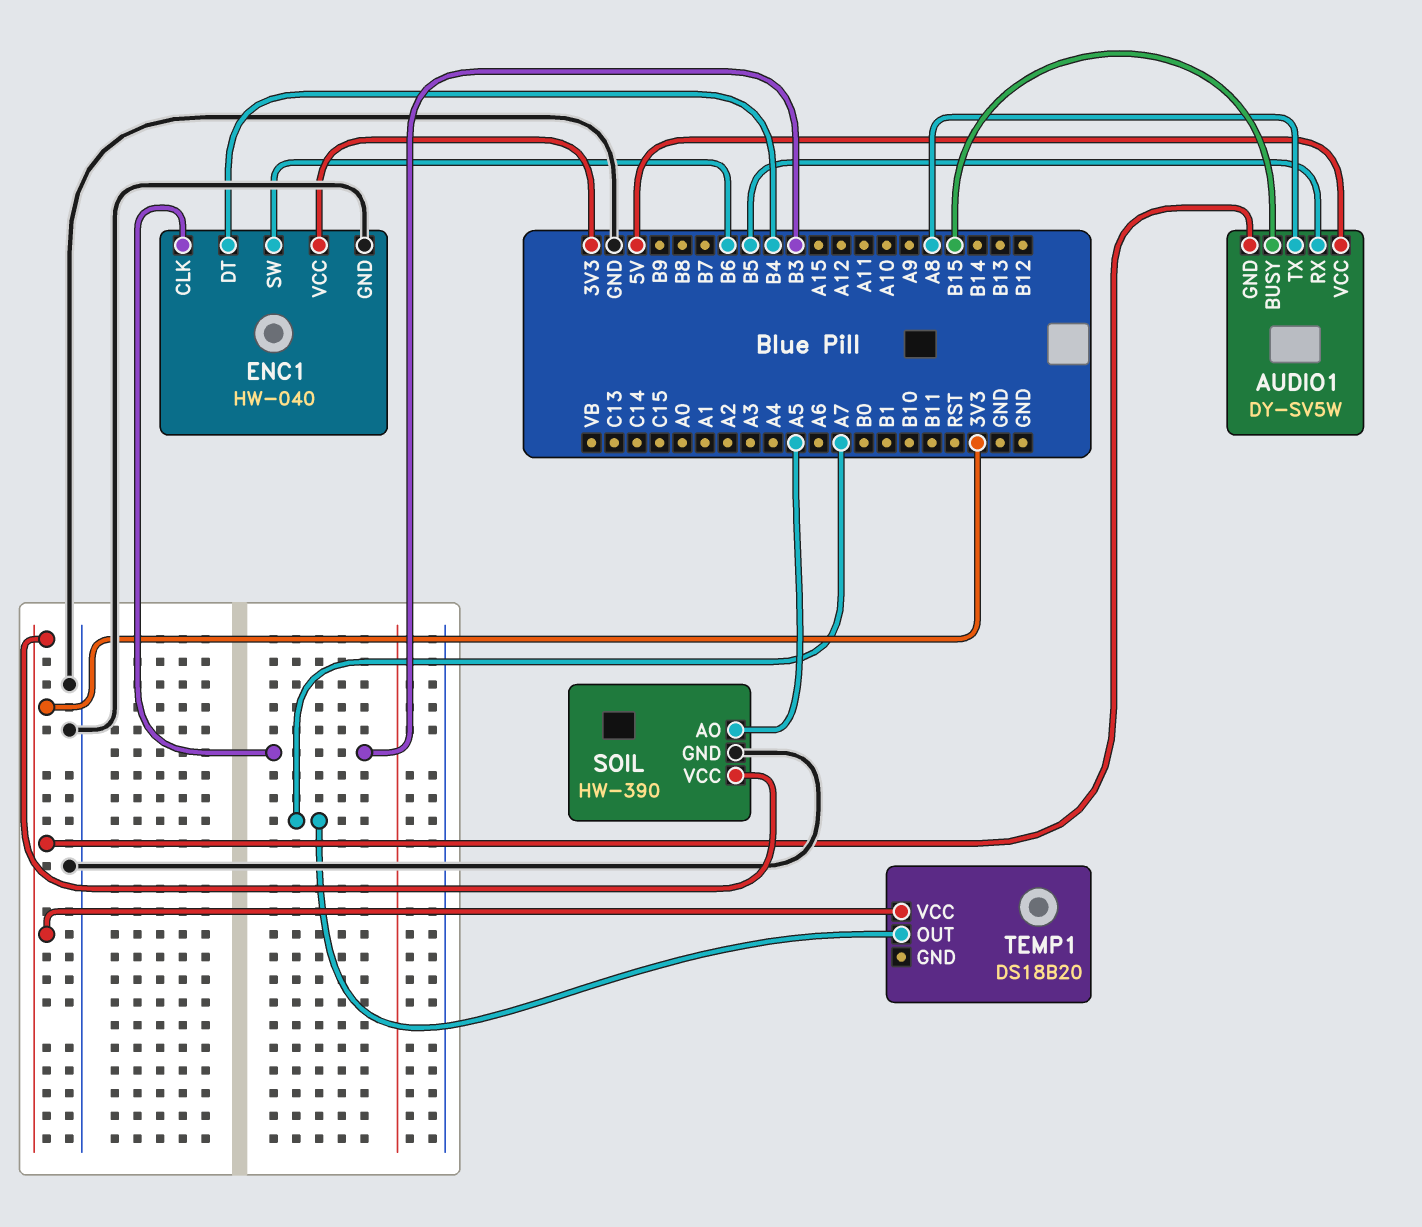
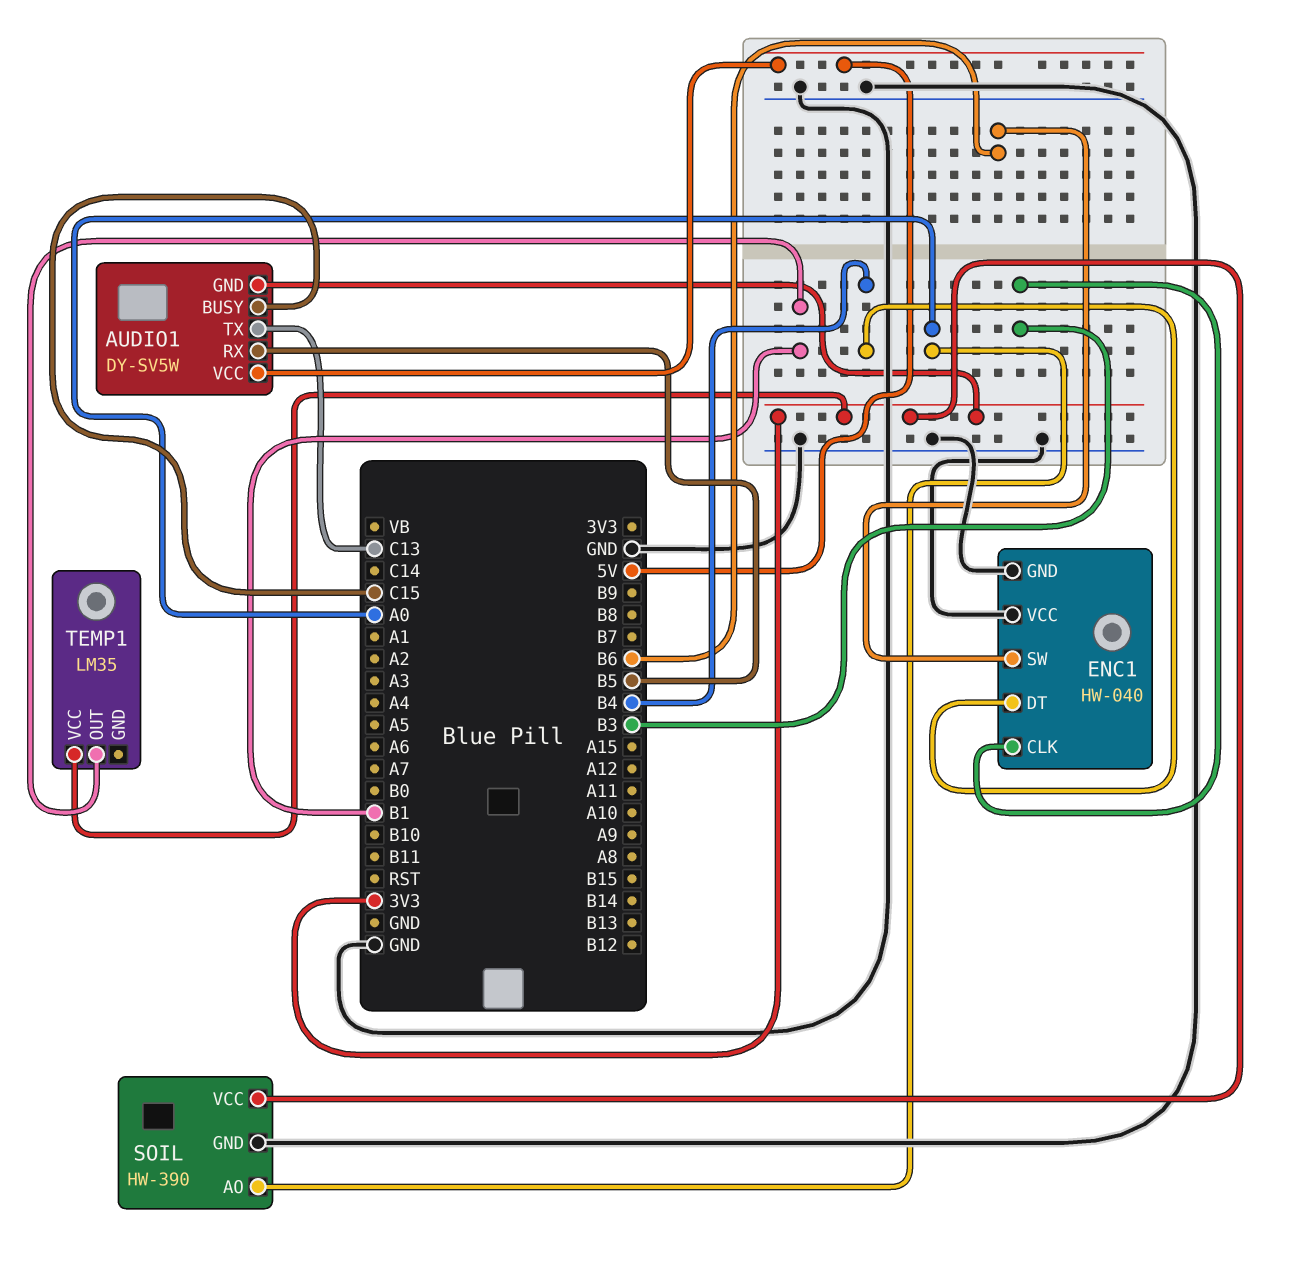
AUDIO1 pin BUSY: B15 -> C15
AUDIO1 pin TX: A8 -> C13
ENC1 pin VCC: 3V3 -> GND
SOIL pin AO: A5 -> A0
TEMP1: DS18B20 -> LM35
TEMP1 pin OUT: A7 -> B1

